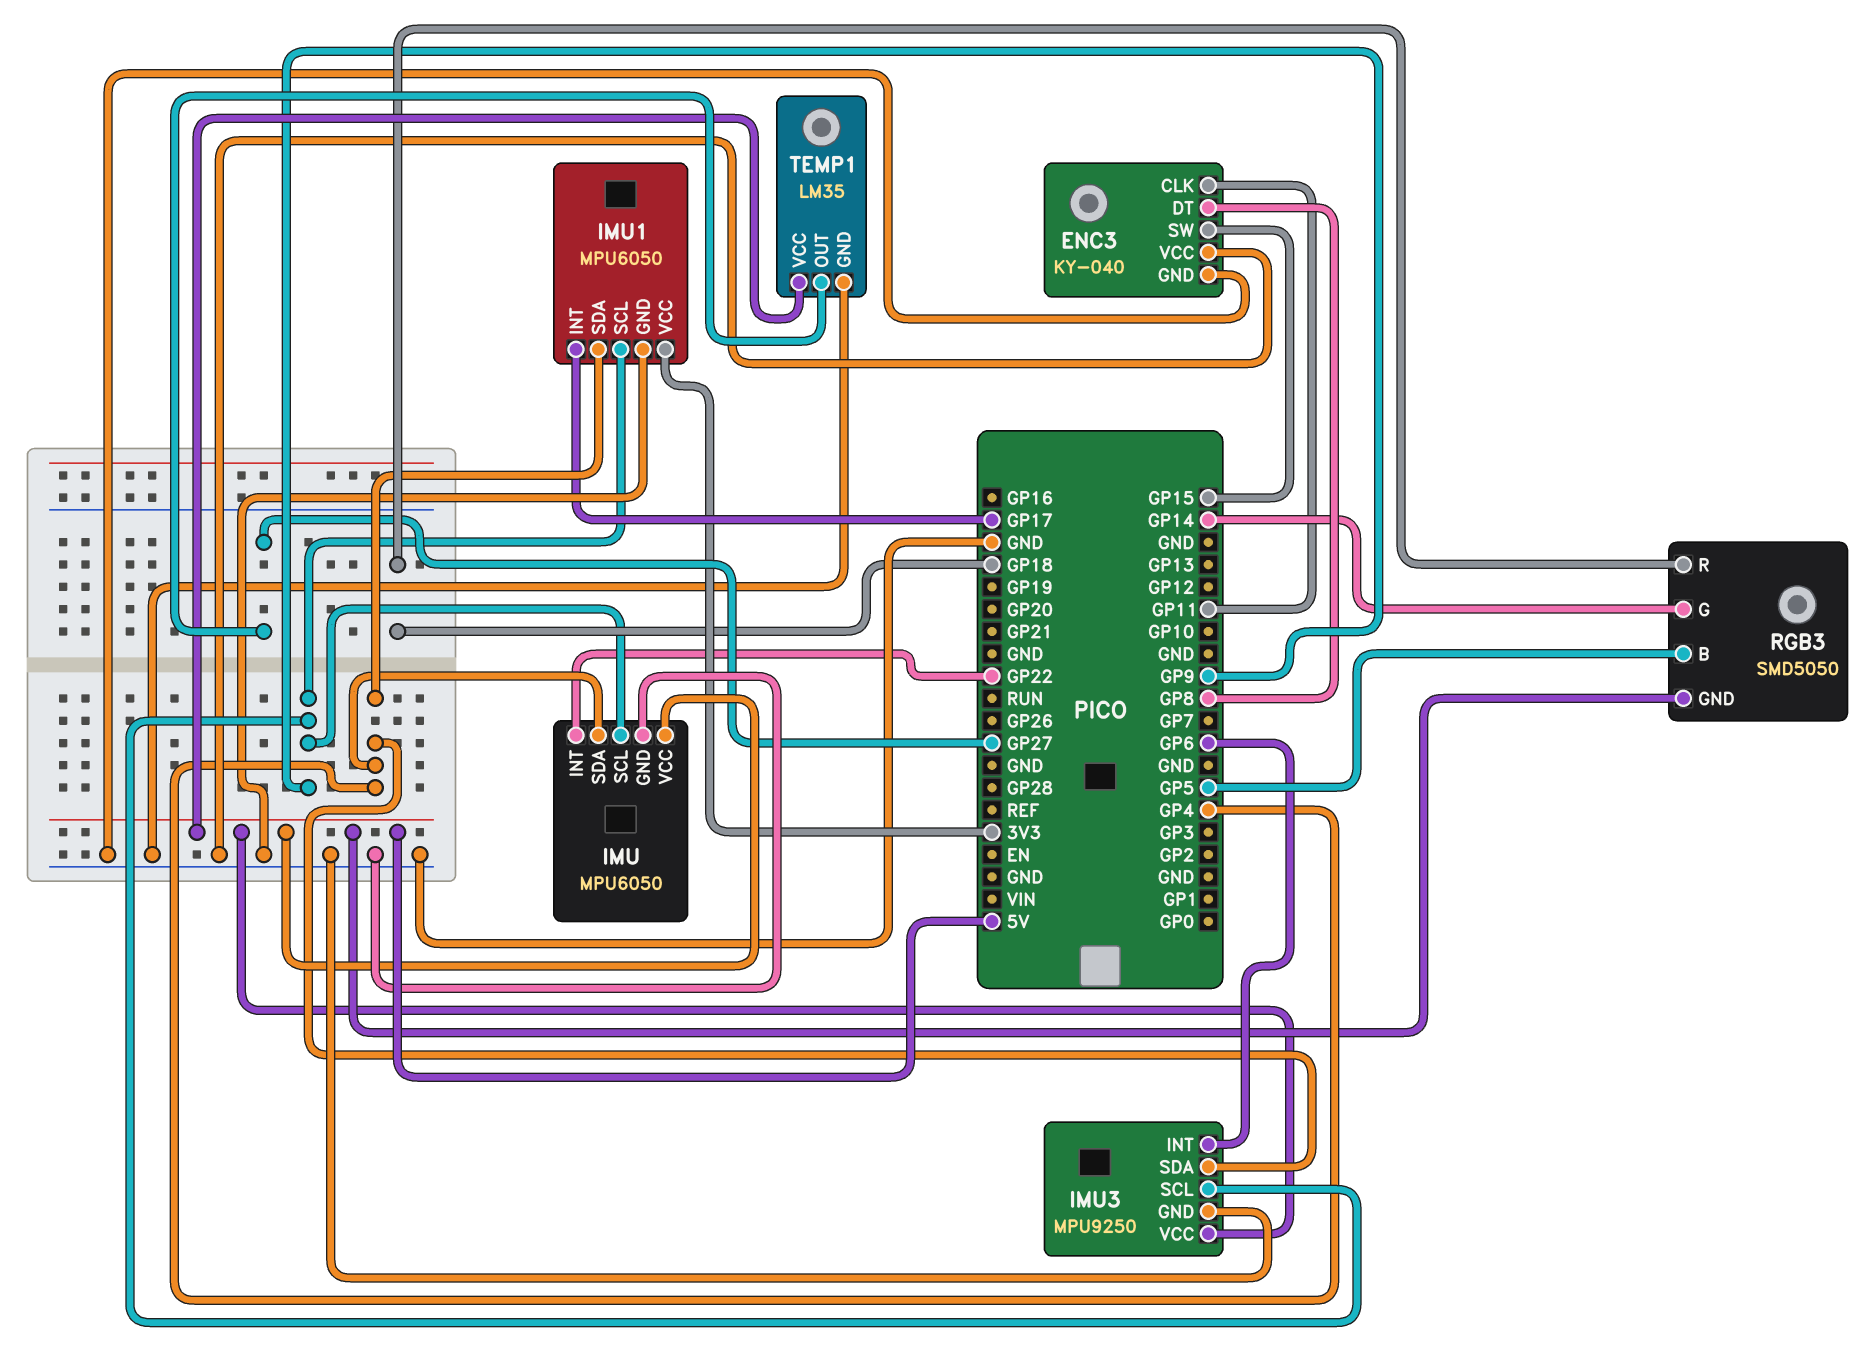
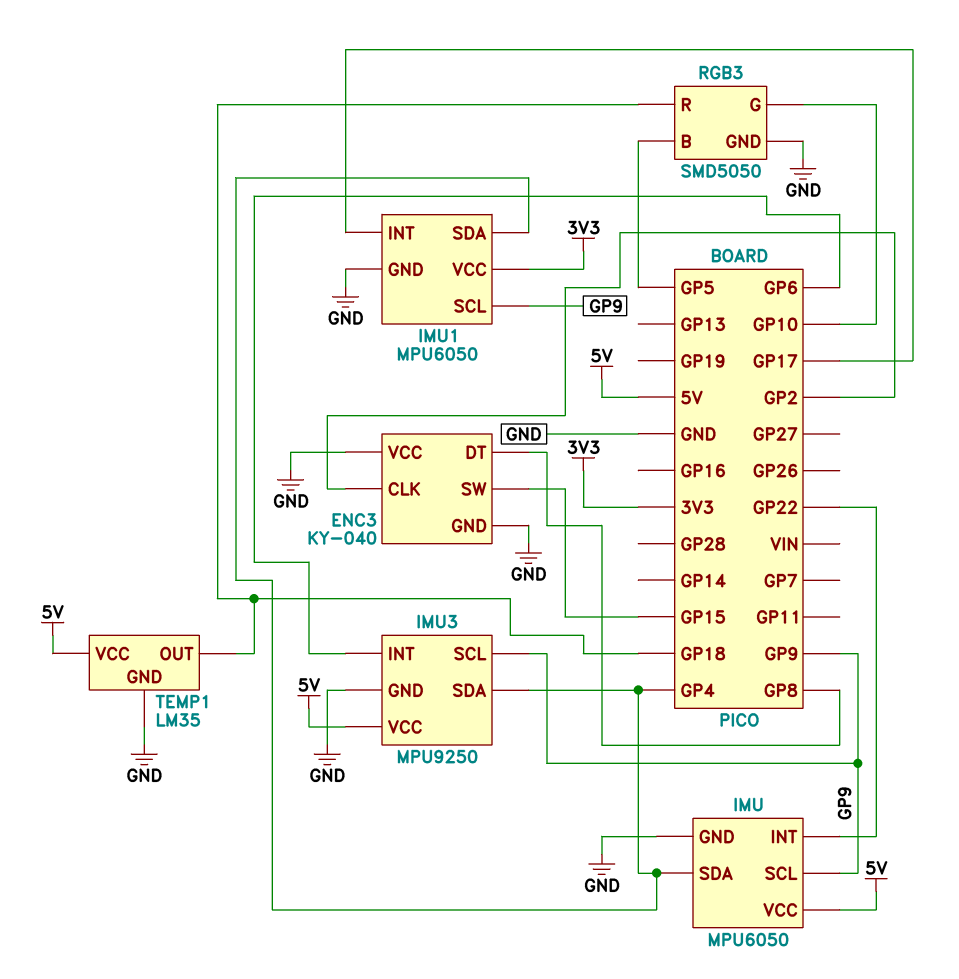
ENC3 pin CLK: GP11 -> GP2
RGB3 pin G: GP14 -> GP10
RGB3 pin GND: 5V -> GND
TEMP1 pin OUT: GP27 -> GP18

